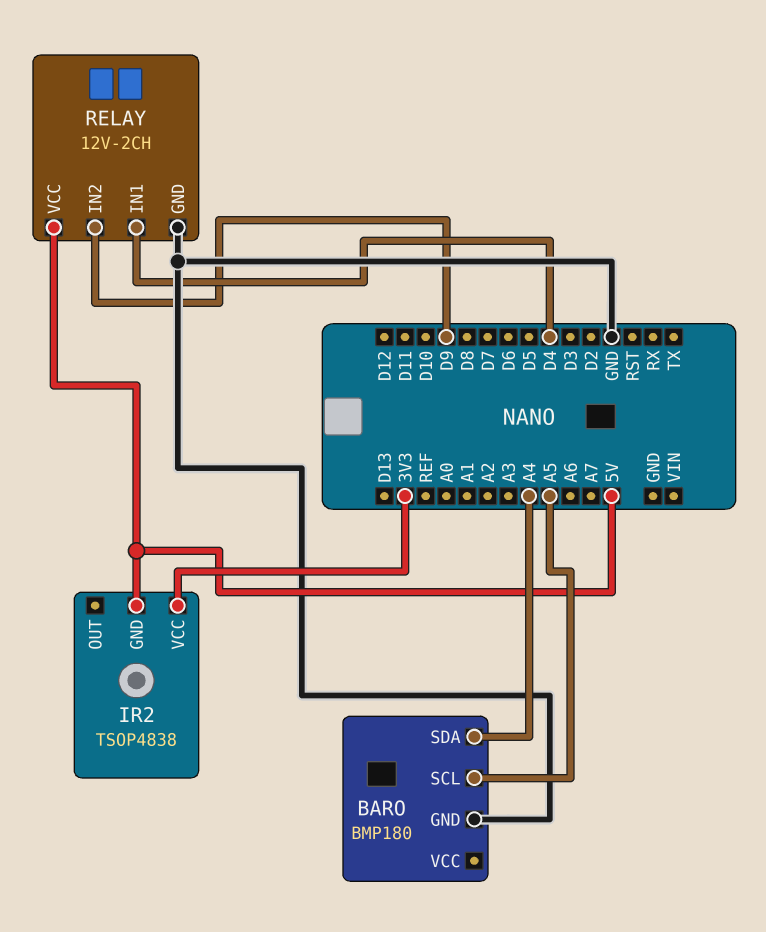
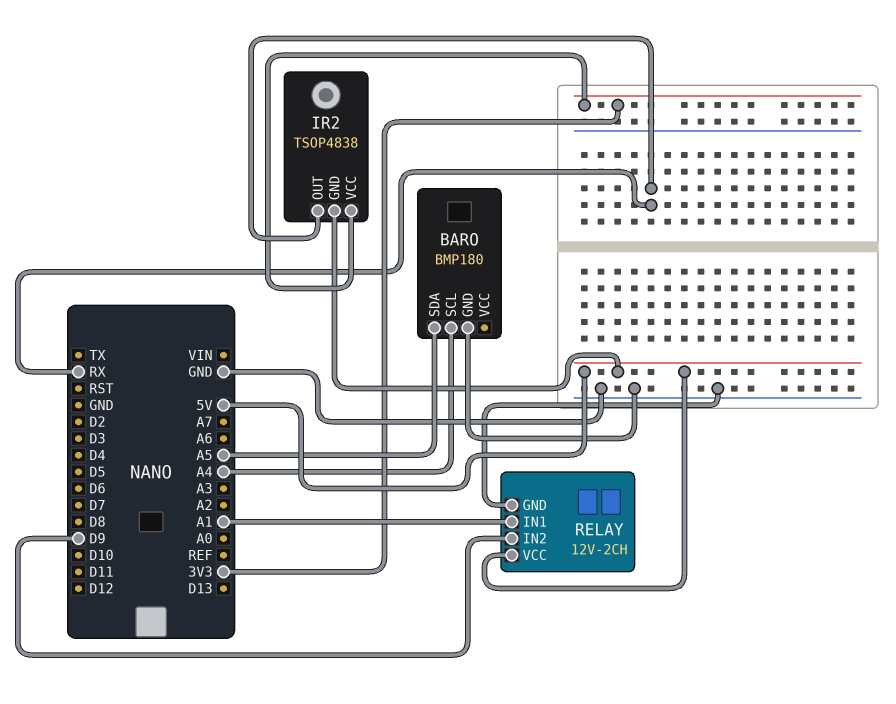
BARO pin SCL: A5 -> A4
BARO pin SDA: A4 -> A5
IR2 pin OUT: none -> RX
RELAY pin IN1: D4 -> A1

